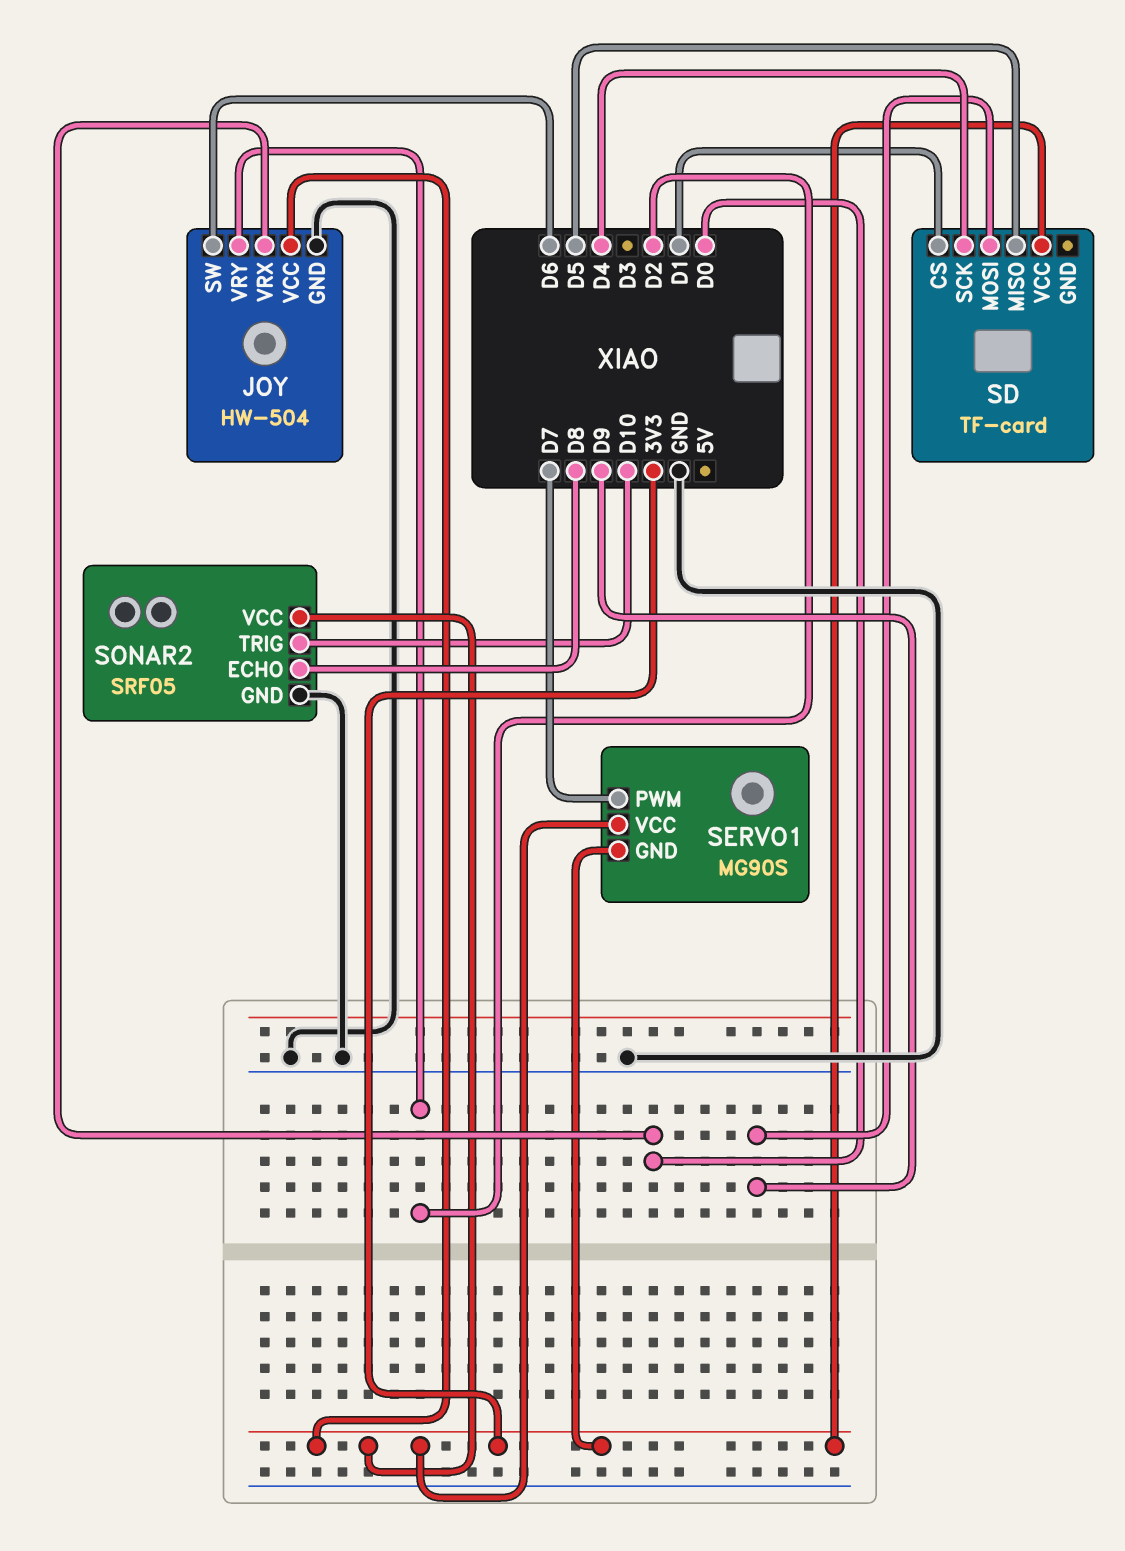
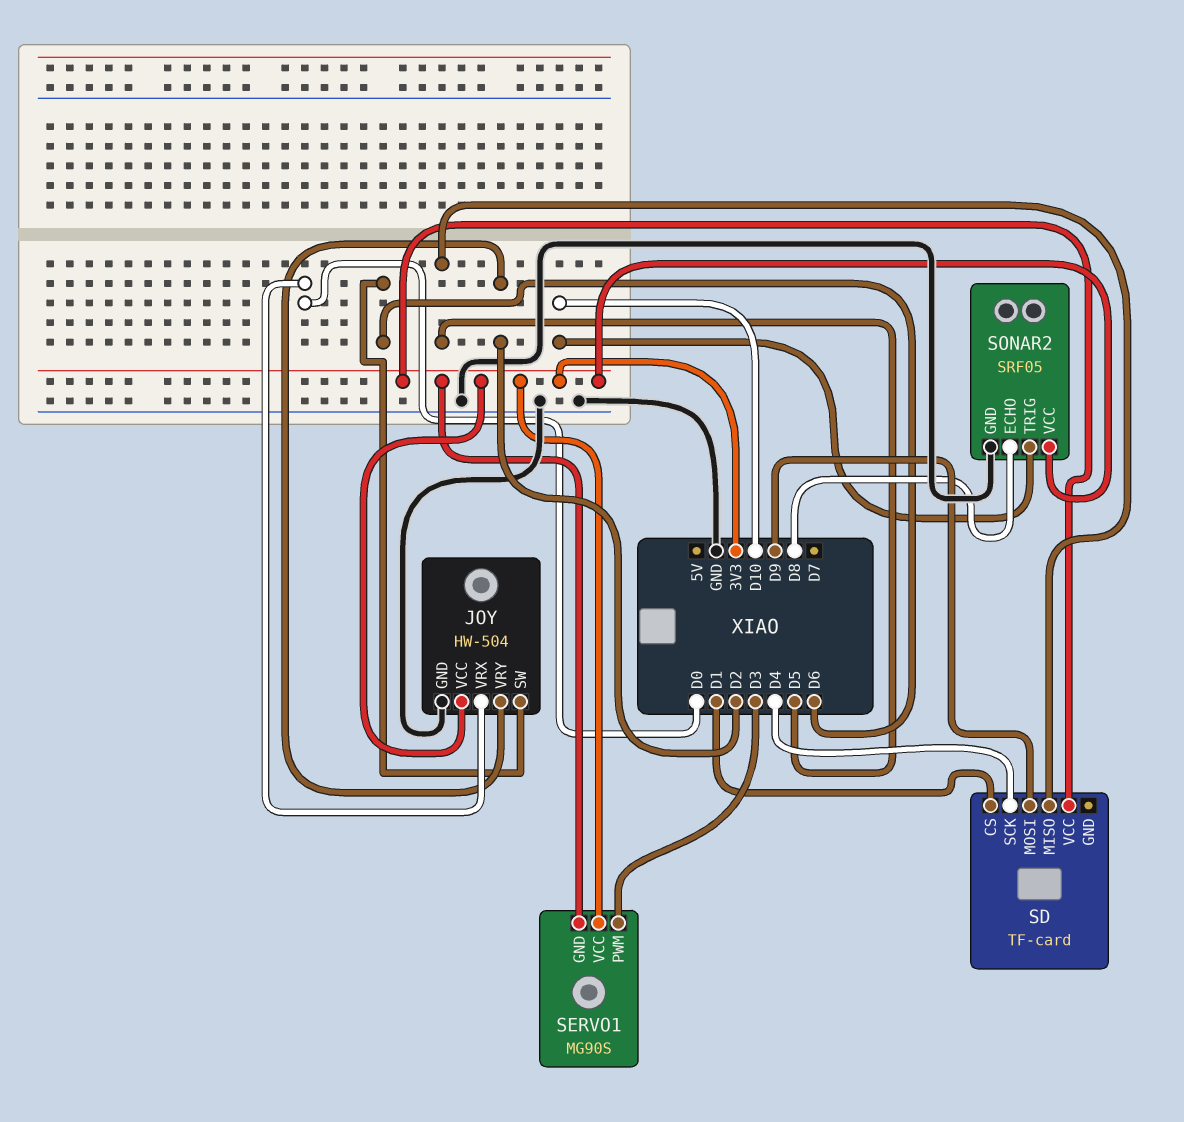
SERVO1 pin PWM: D7 -> D3

